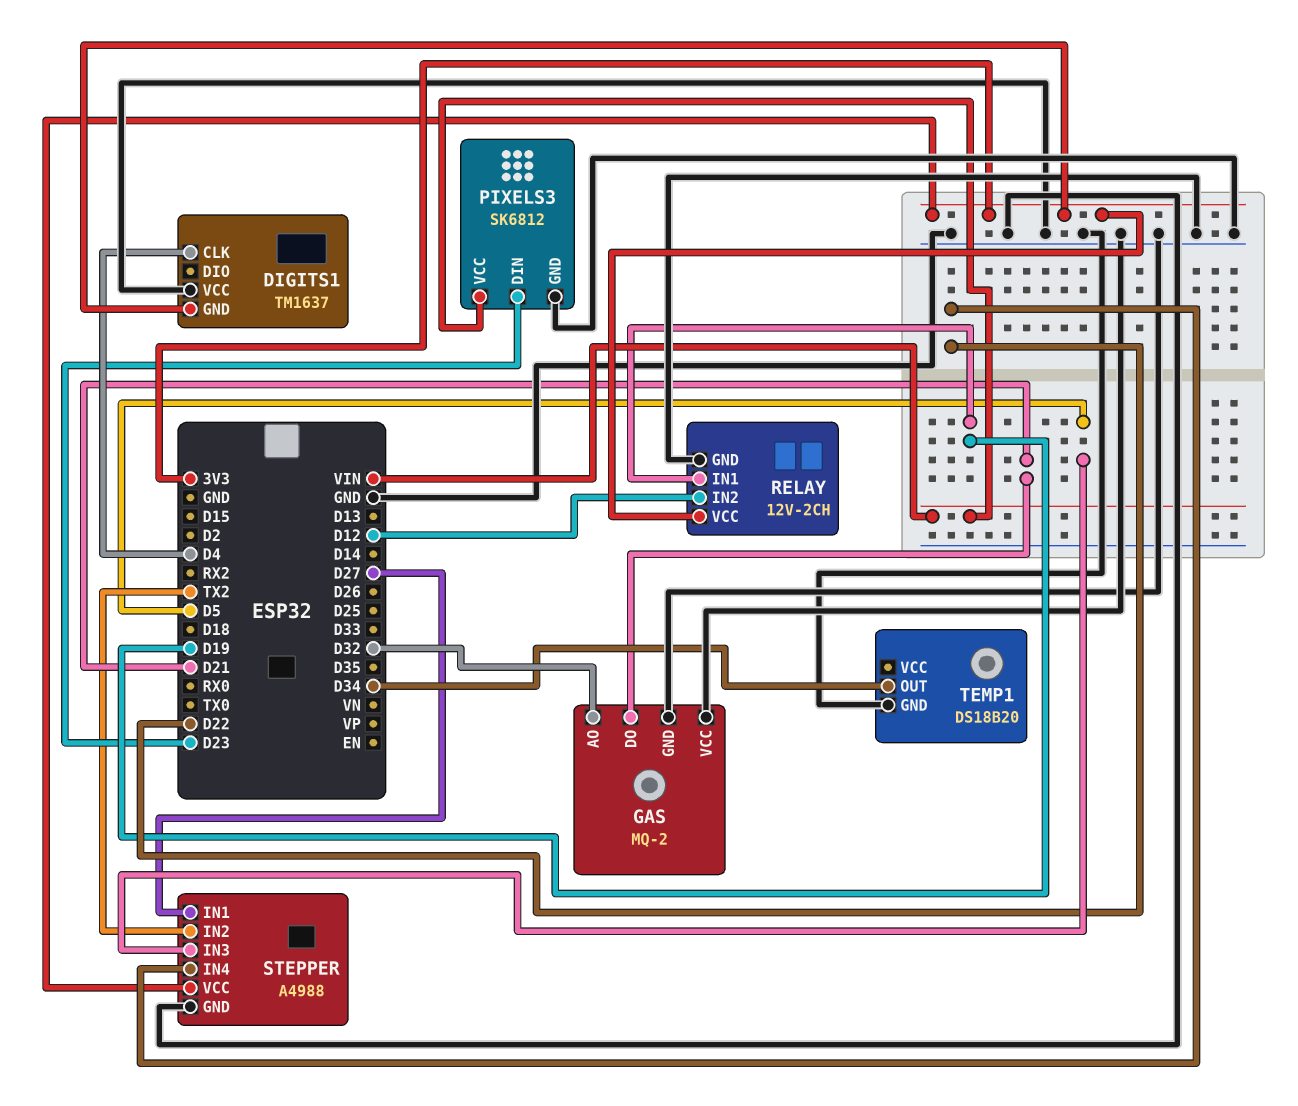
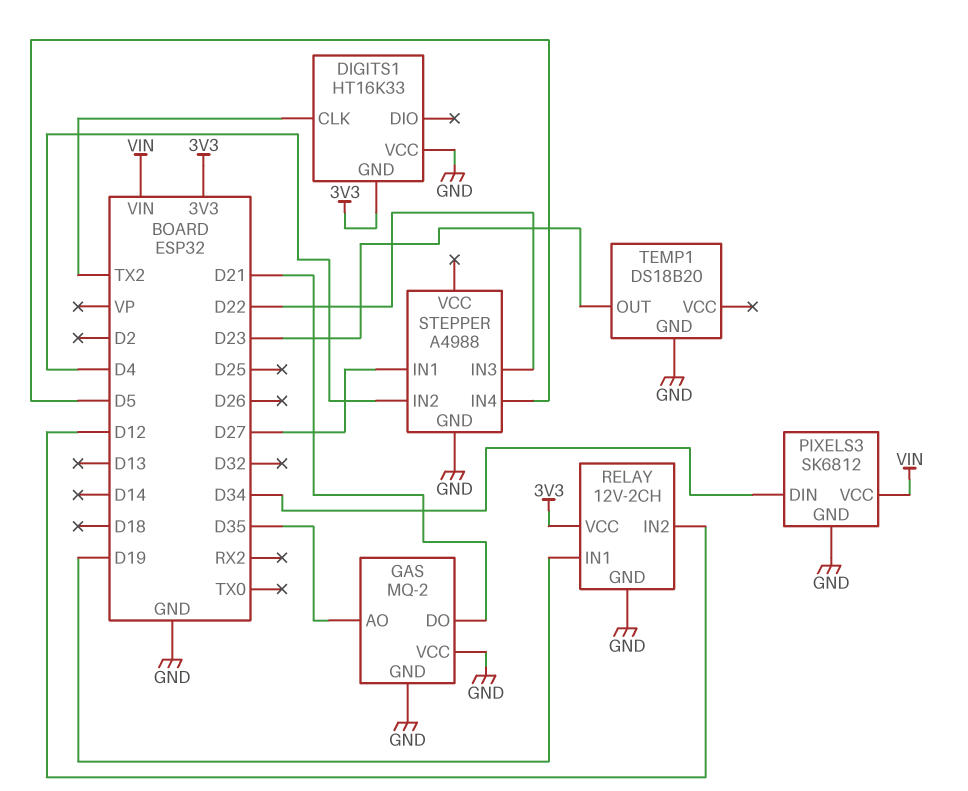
DIGITS1: TM1637 -> HT16K33
DIGITS1 pin CLK: D4 -> TX2
GAS pin AO: D32 -> D35
PIXELS3 pin DIN: D23 -> D34
STEPPER pin IN2: TX2 -> D4
STEPPER pin IN3: D5 -> D22
STEPPER pin IN4: D22 -> D5
STEPPER pin VCC: 3V3 -> none
TEMP1 pin OUT: D34 -> D23

